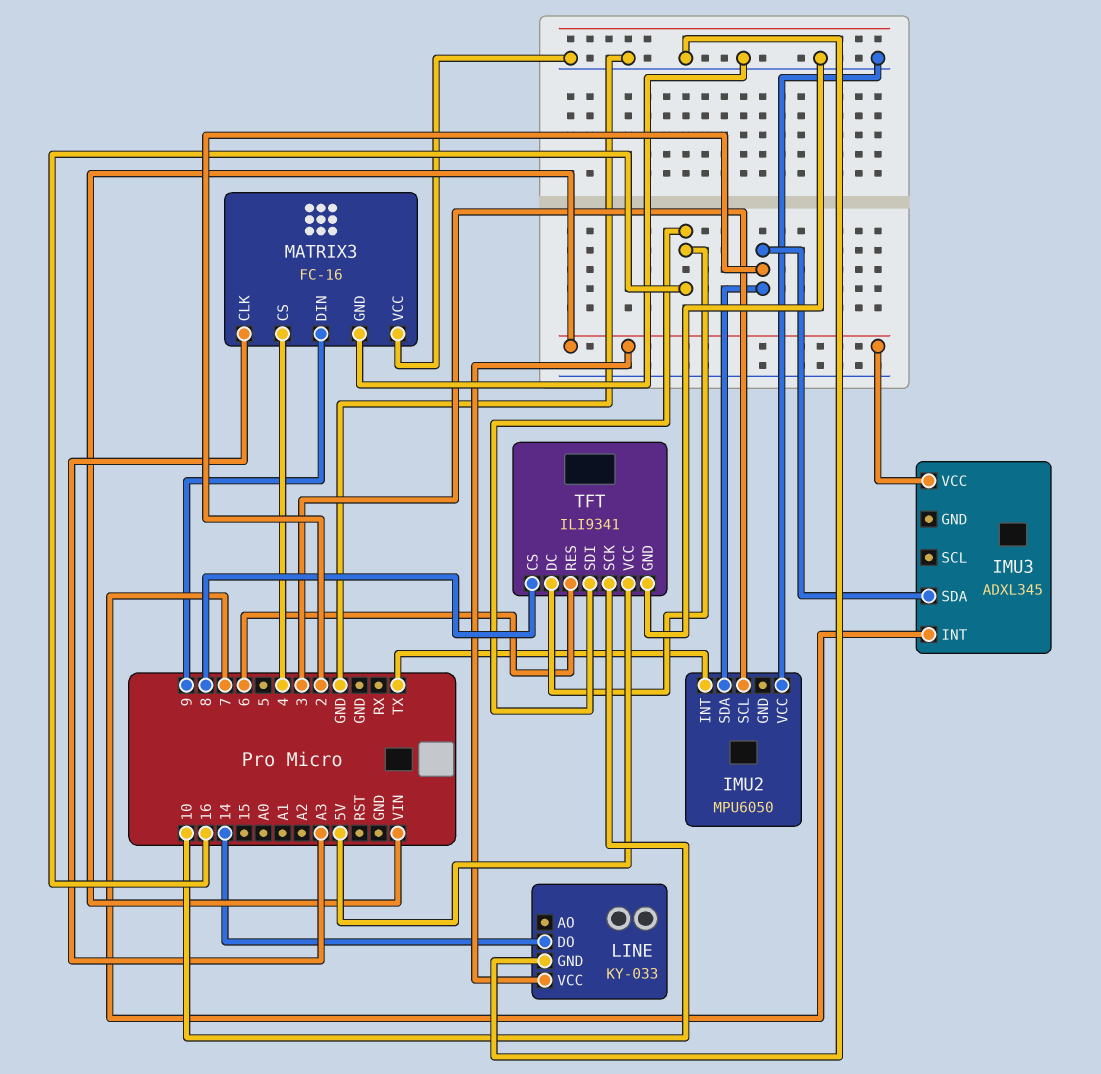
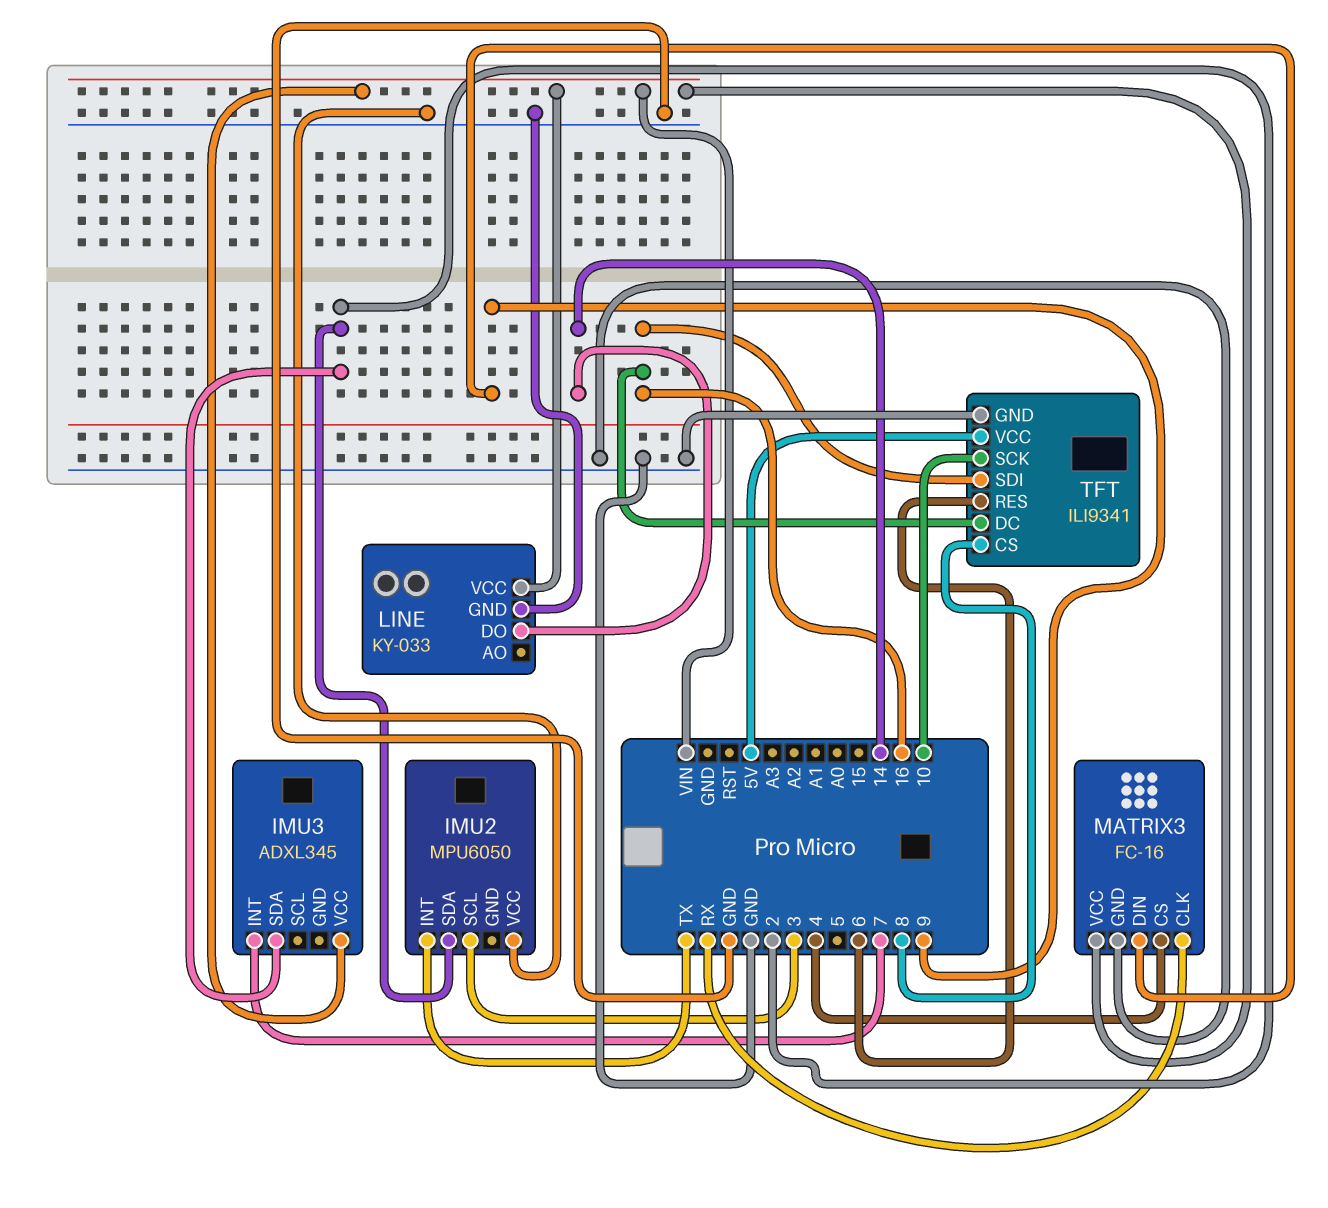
MATRIX3 pin CLK: A3 -> RX
MATRIX3 pin VCC: GND -> VIN

